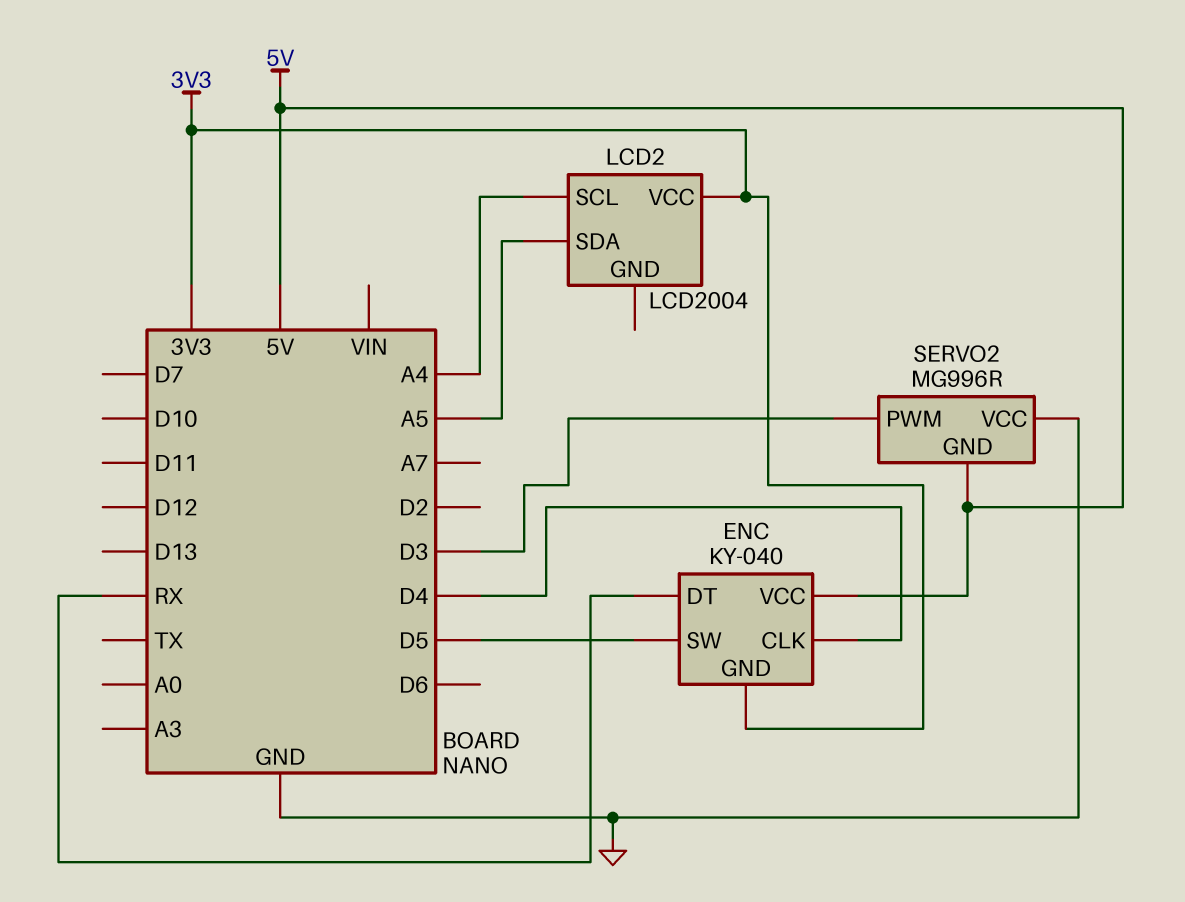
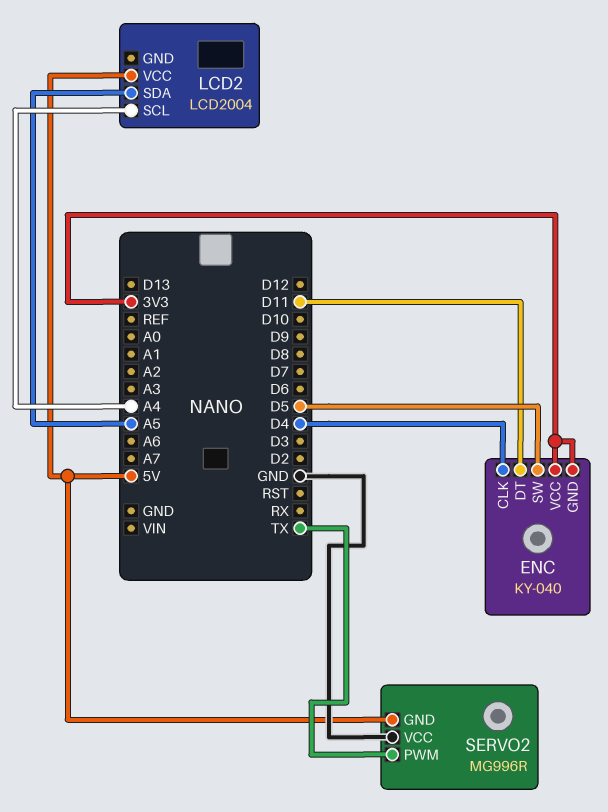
ENC pin DT: RX -> D11
ENC pin VCC: 5V -> 3V3
LCD2 pin VCC: 3V3 -> 5V
SERVO2 pin PWM: D3 -> TX

